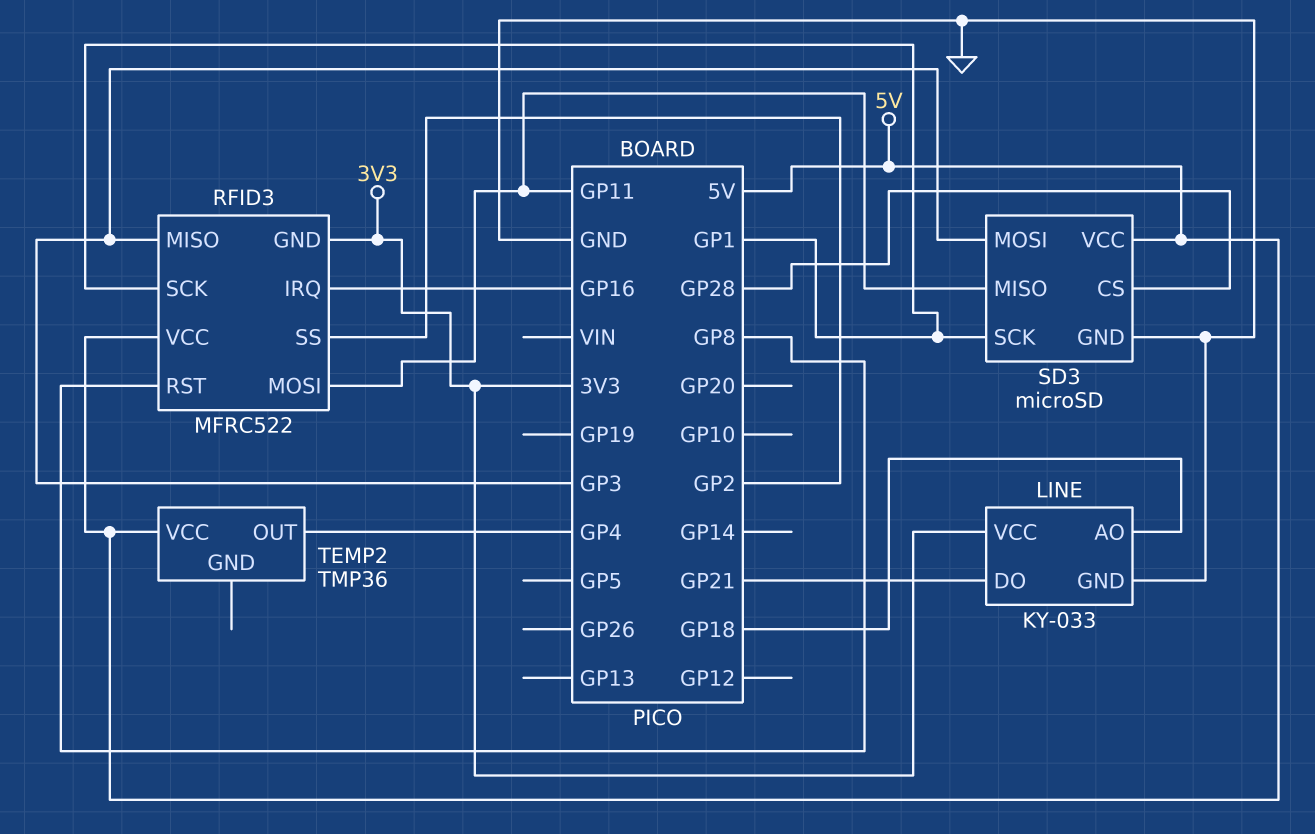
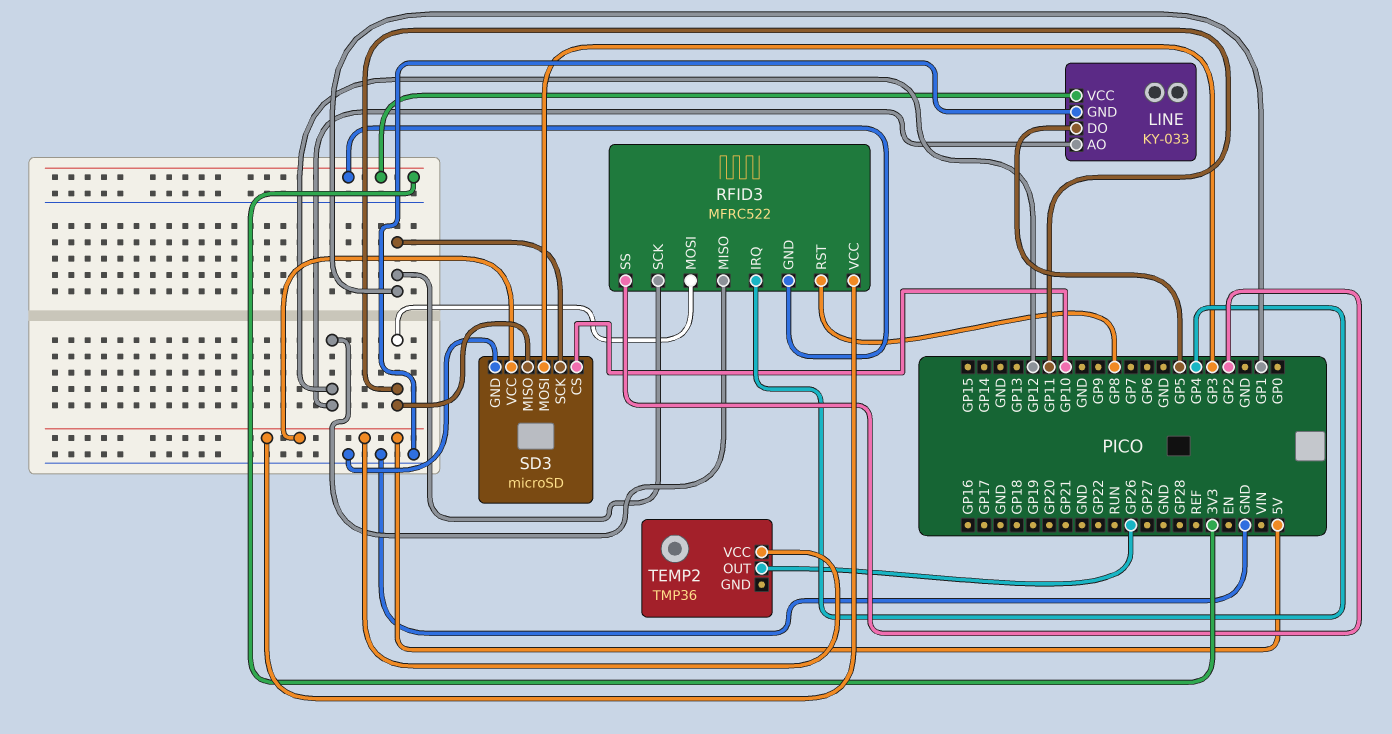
LINE pin AO: GP18 -> GP12
LINE pin DO: GP21 -> GP5
RFID3 pin IRQ: GP16 -> GP4
RFID3 pin MISO: GP3 -> GP12
SD3 pin CS: GP28 -> GP10
TEMP2 pin OUT: GP4 -> GP26

